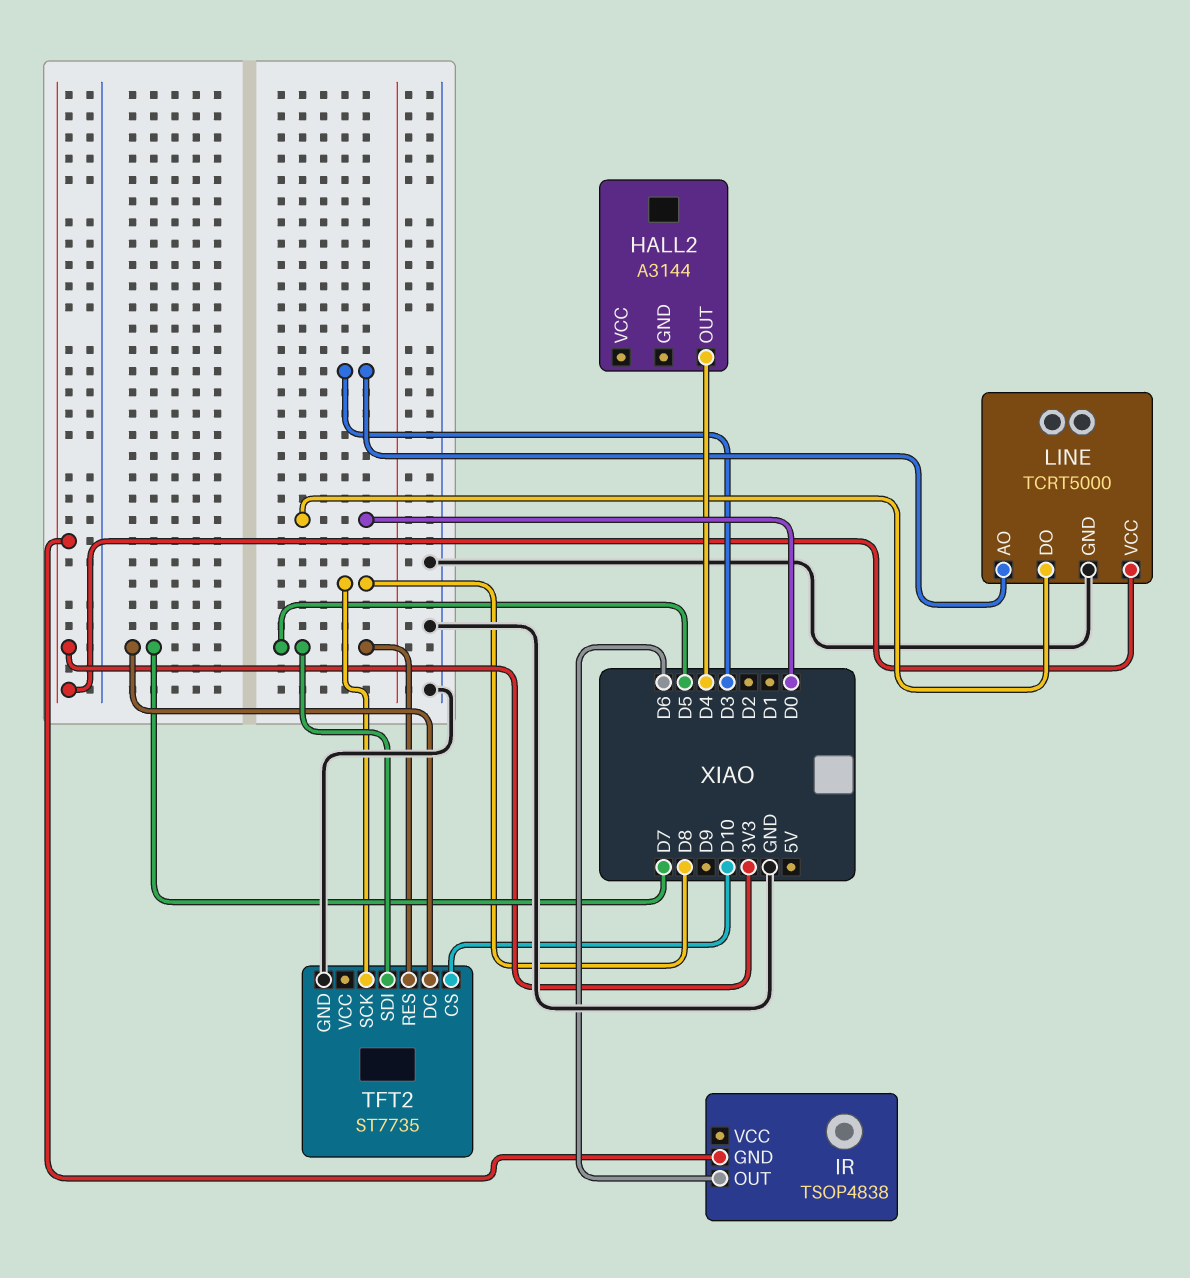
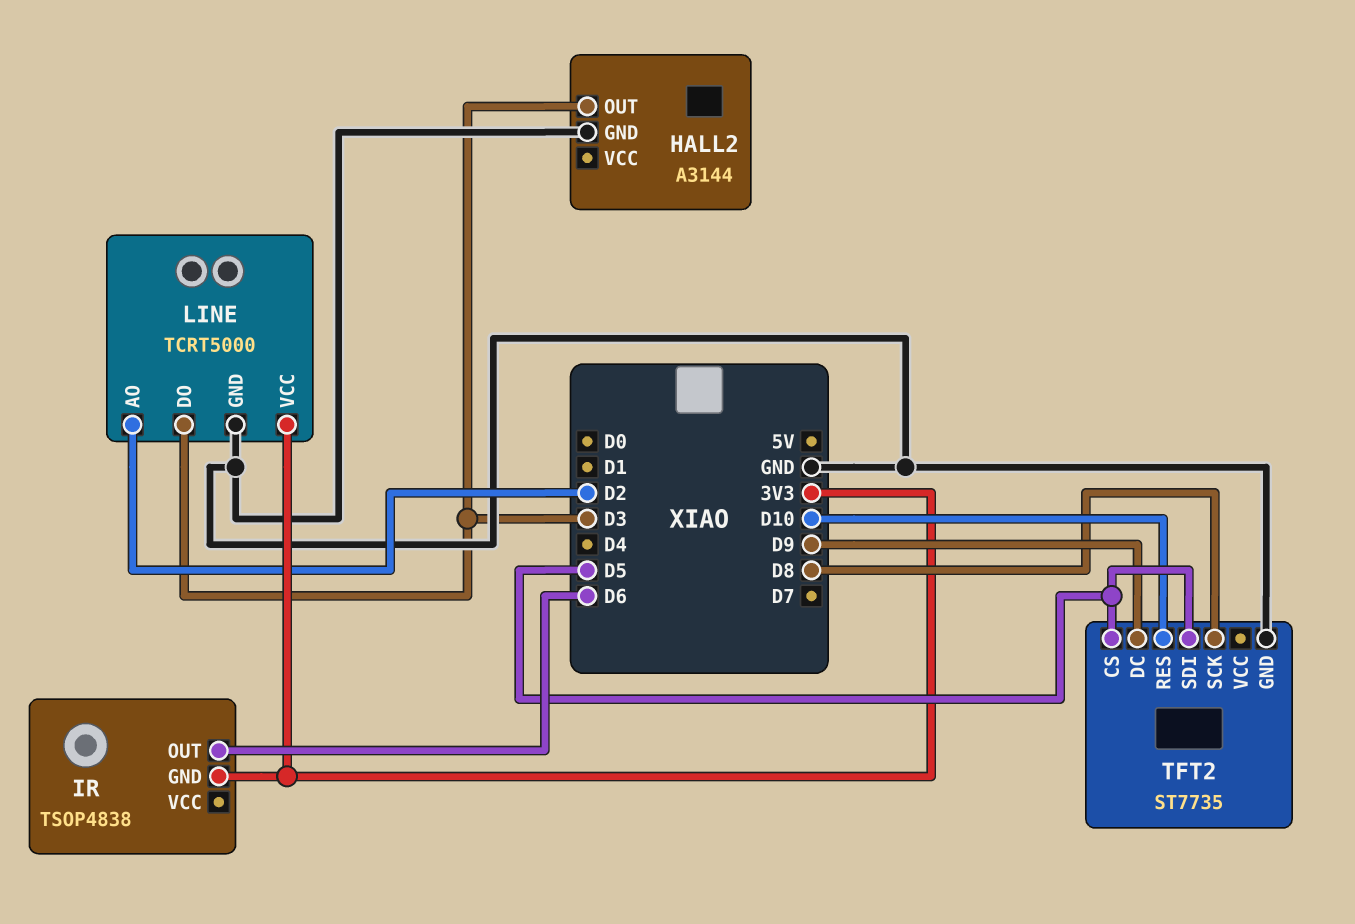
HALL2 pin GND: none -> GND
HALL2 pin OUT: D4 -> D3
LINE pin AO: D3 -> D2
LINE pin DO: D0 -> D3
TFT2 pin CS: D10 -> D5
TFT2 pin DC: D7 -> D9
TFT2 pin RES: D5 -> D10

